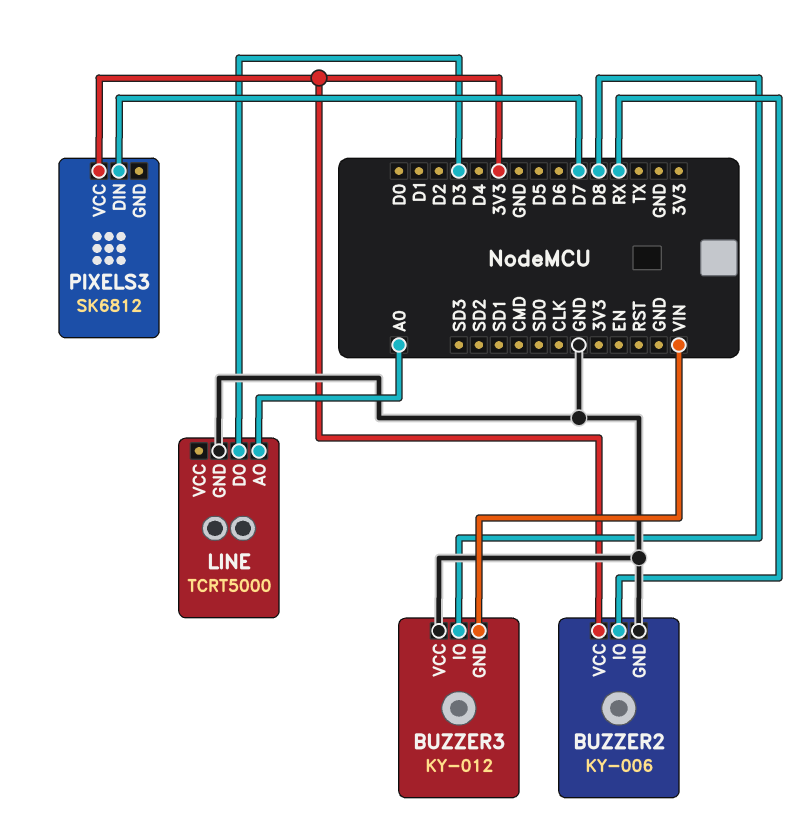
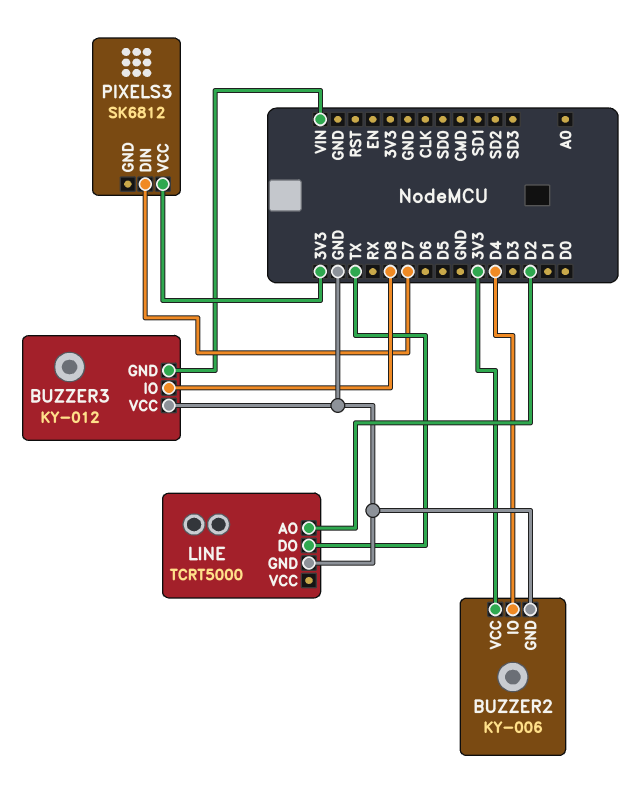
BUZZER2 pin IO: RX -> D4
LINE pin AO: A0 -> D2
LINE pin DO: D3 -> TX

